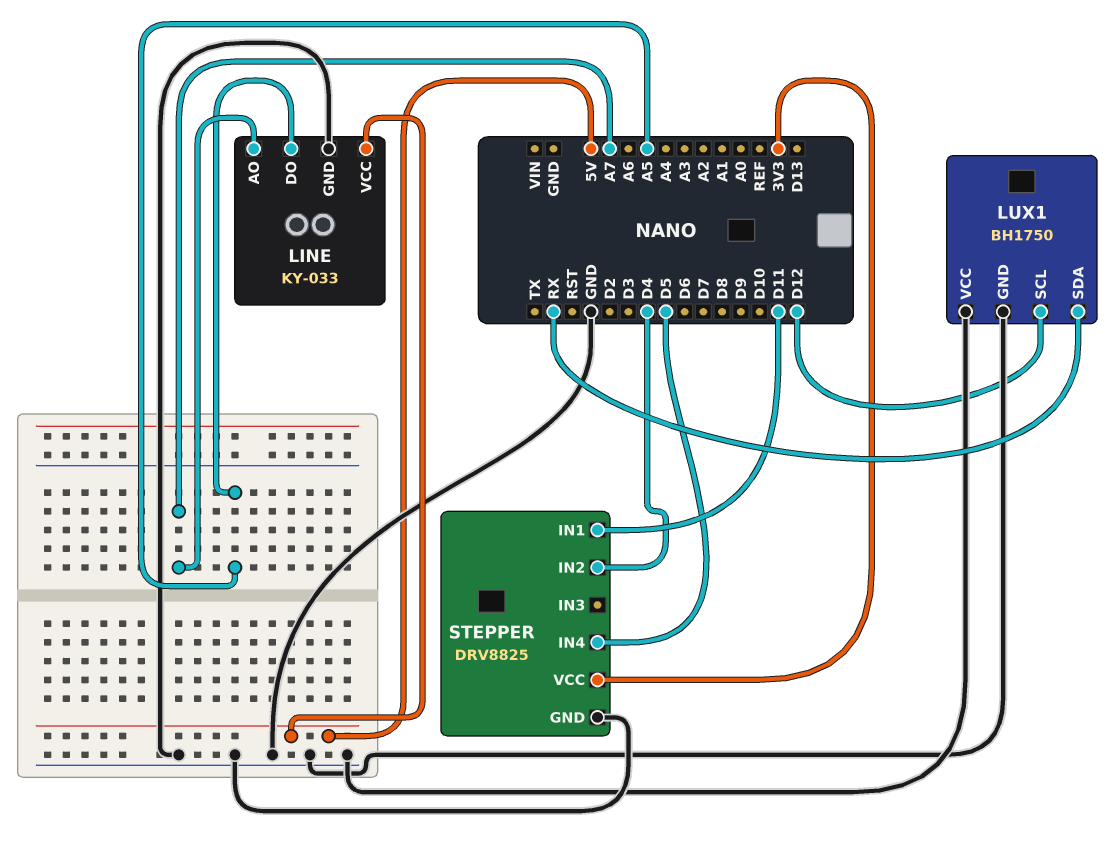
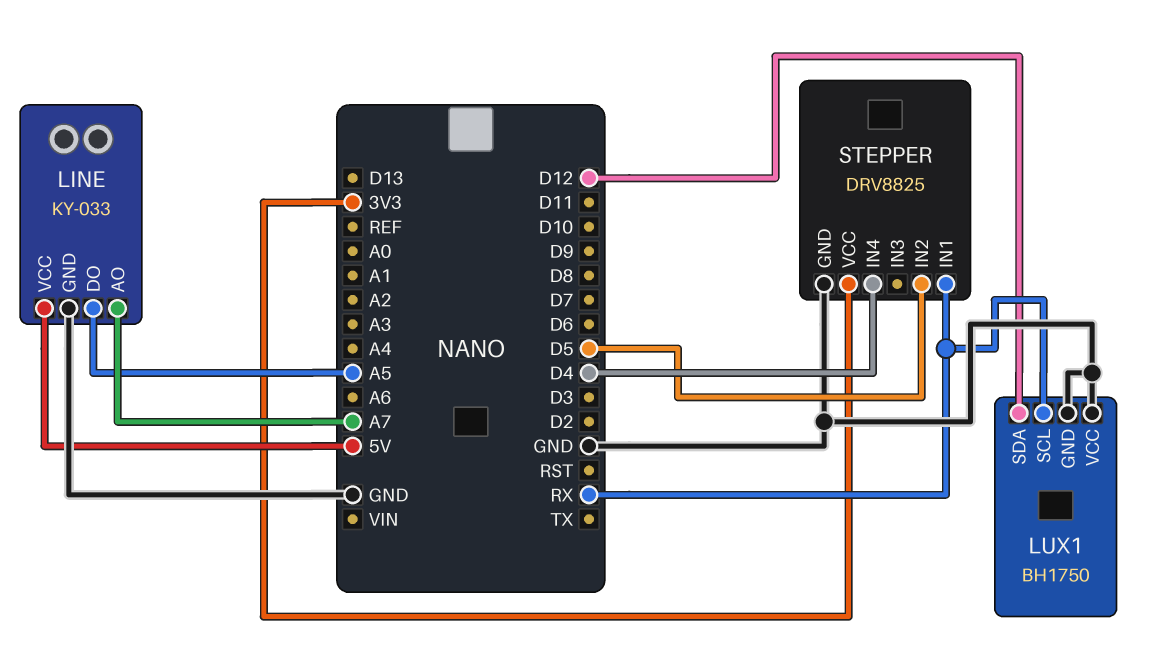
LUX1 pin SCL: D12 -> RX
LUX1 pin SDA: RX -> D12
STEPPER pin IN1: D11 -> RX
STEPPER pin IN2: D4 -> D5
STEPPER pin IN4: D5 -> D4

